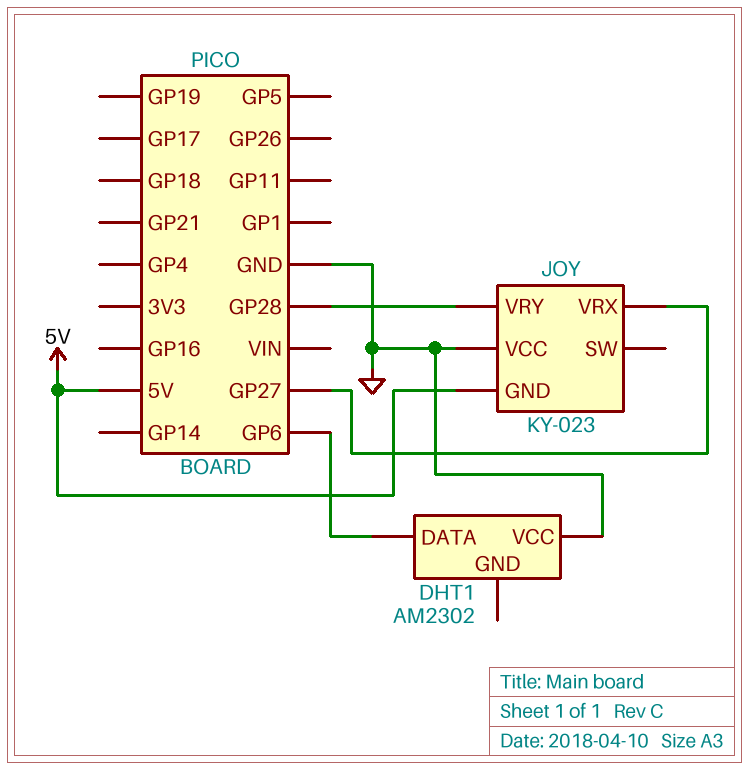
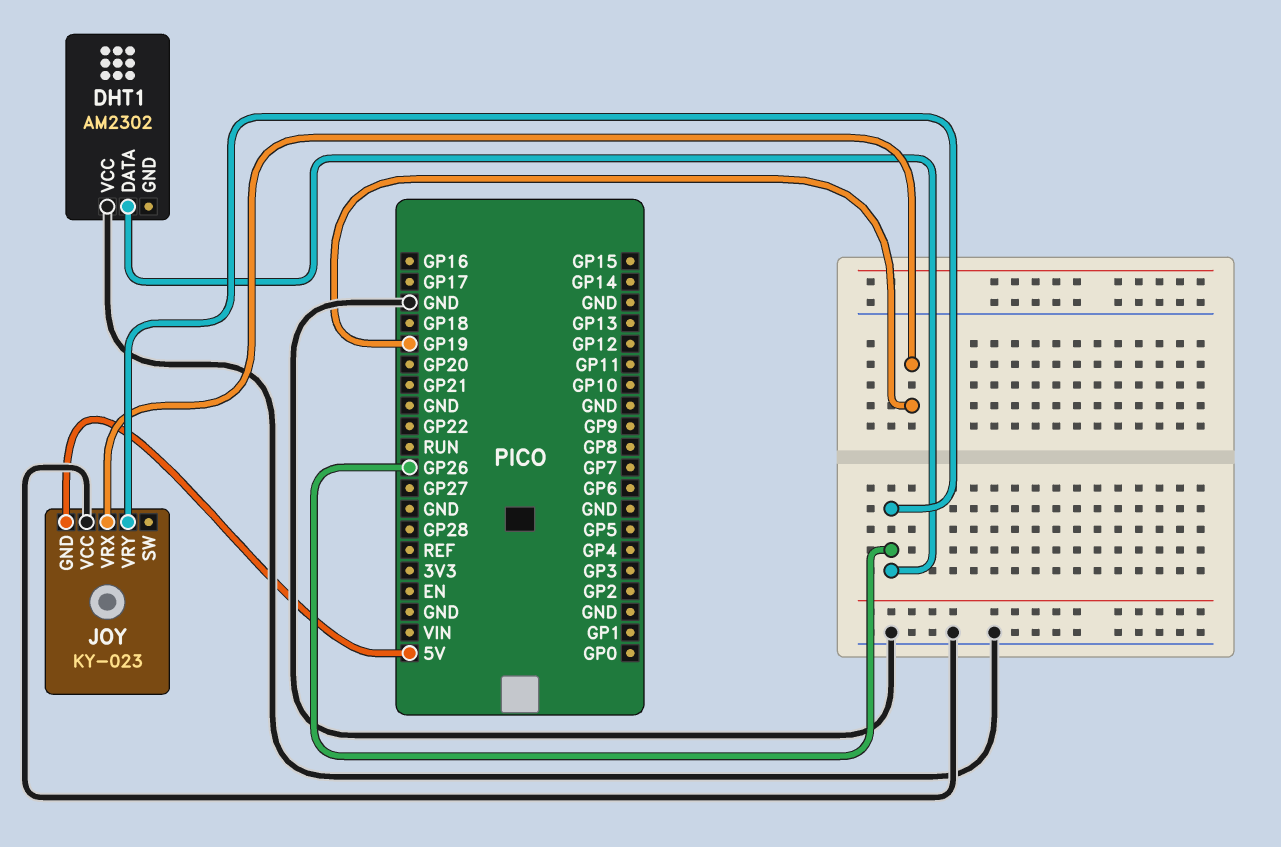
DHT1 pin DATA: GP6 -> GP26
JOY pin VRX: GP27 -> GP19
JOY pin VRY: GP28 -> GP26

